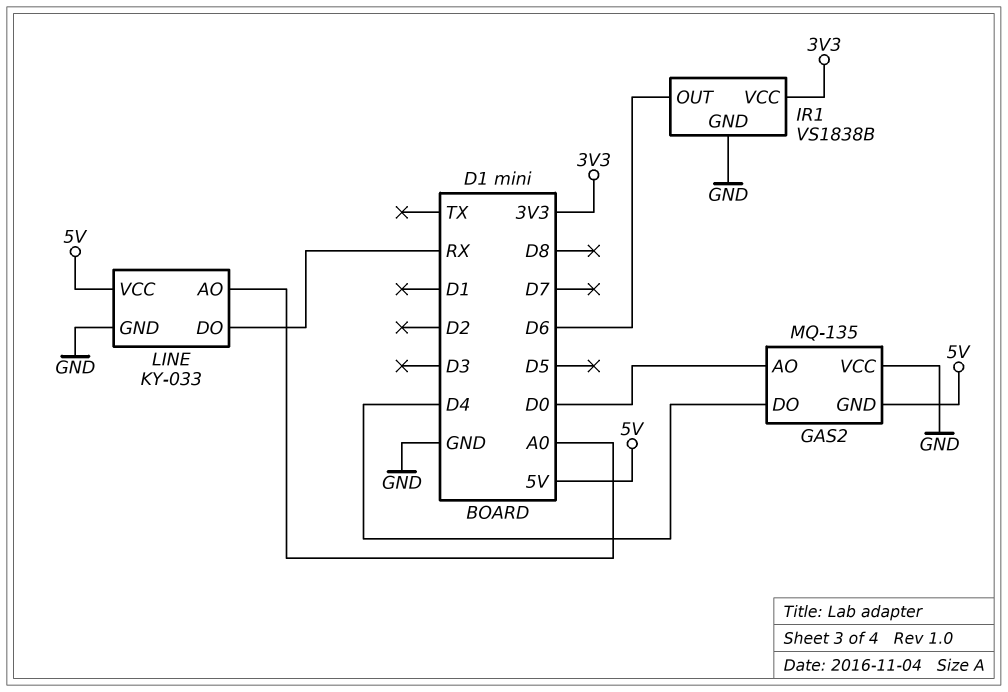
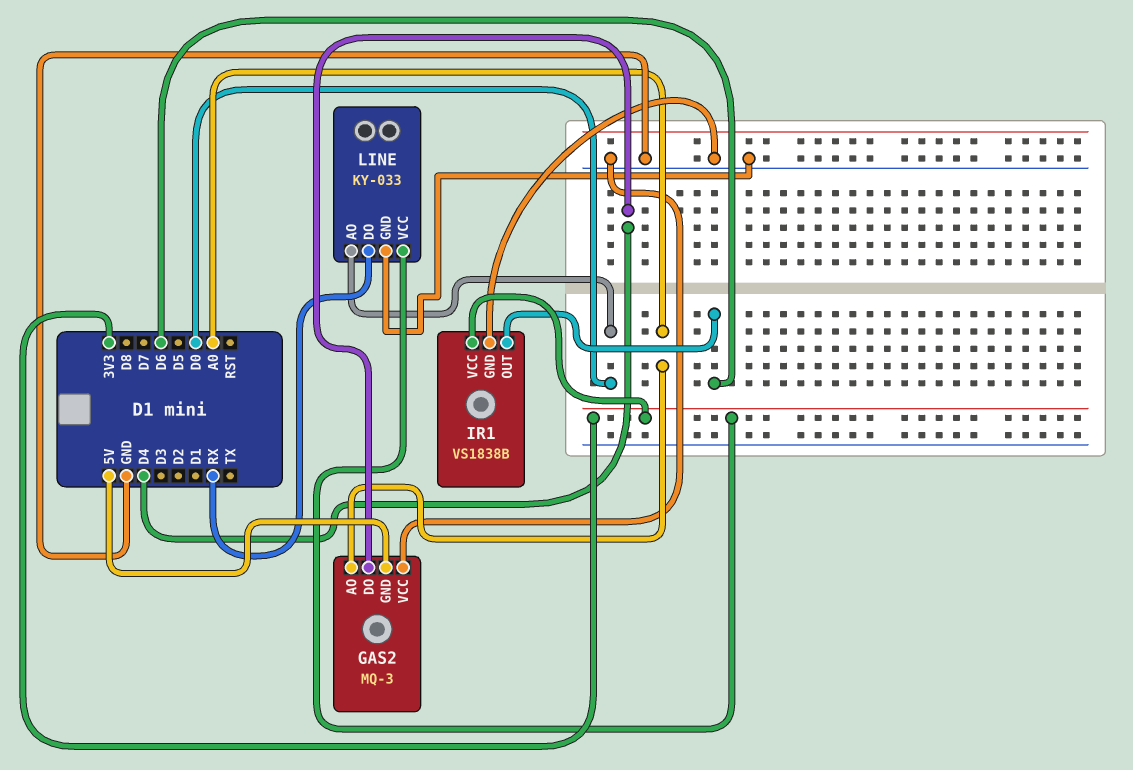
GAS2: MQ-135 -> MQ-3
GAS2 pin AO: D0 -> A0
LINE pin AO: A0 -> D0
LINE pin VCC: 5V -> 3V3

